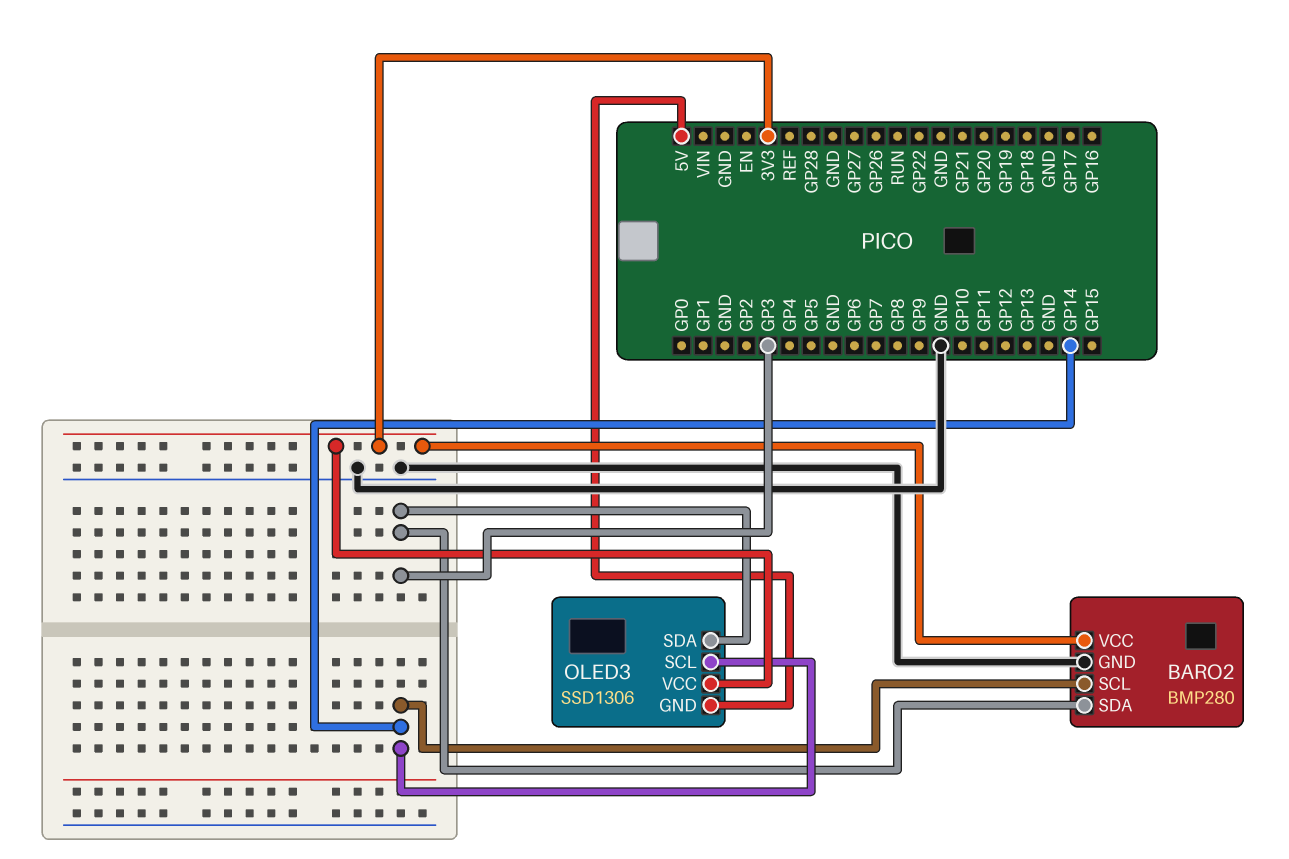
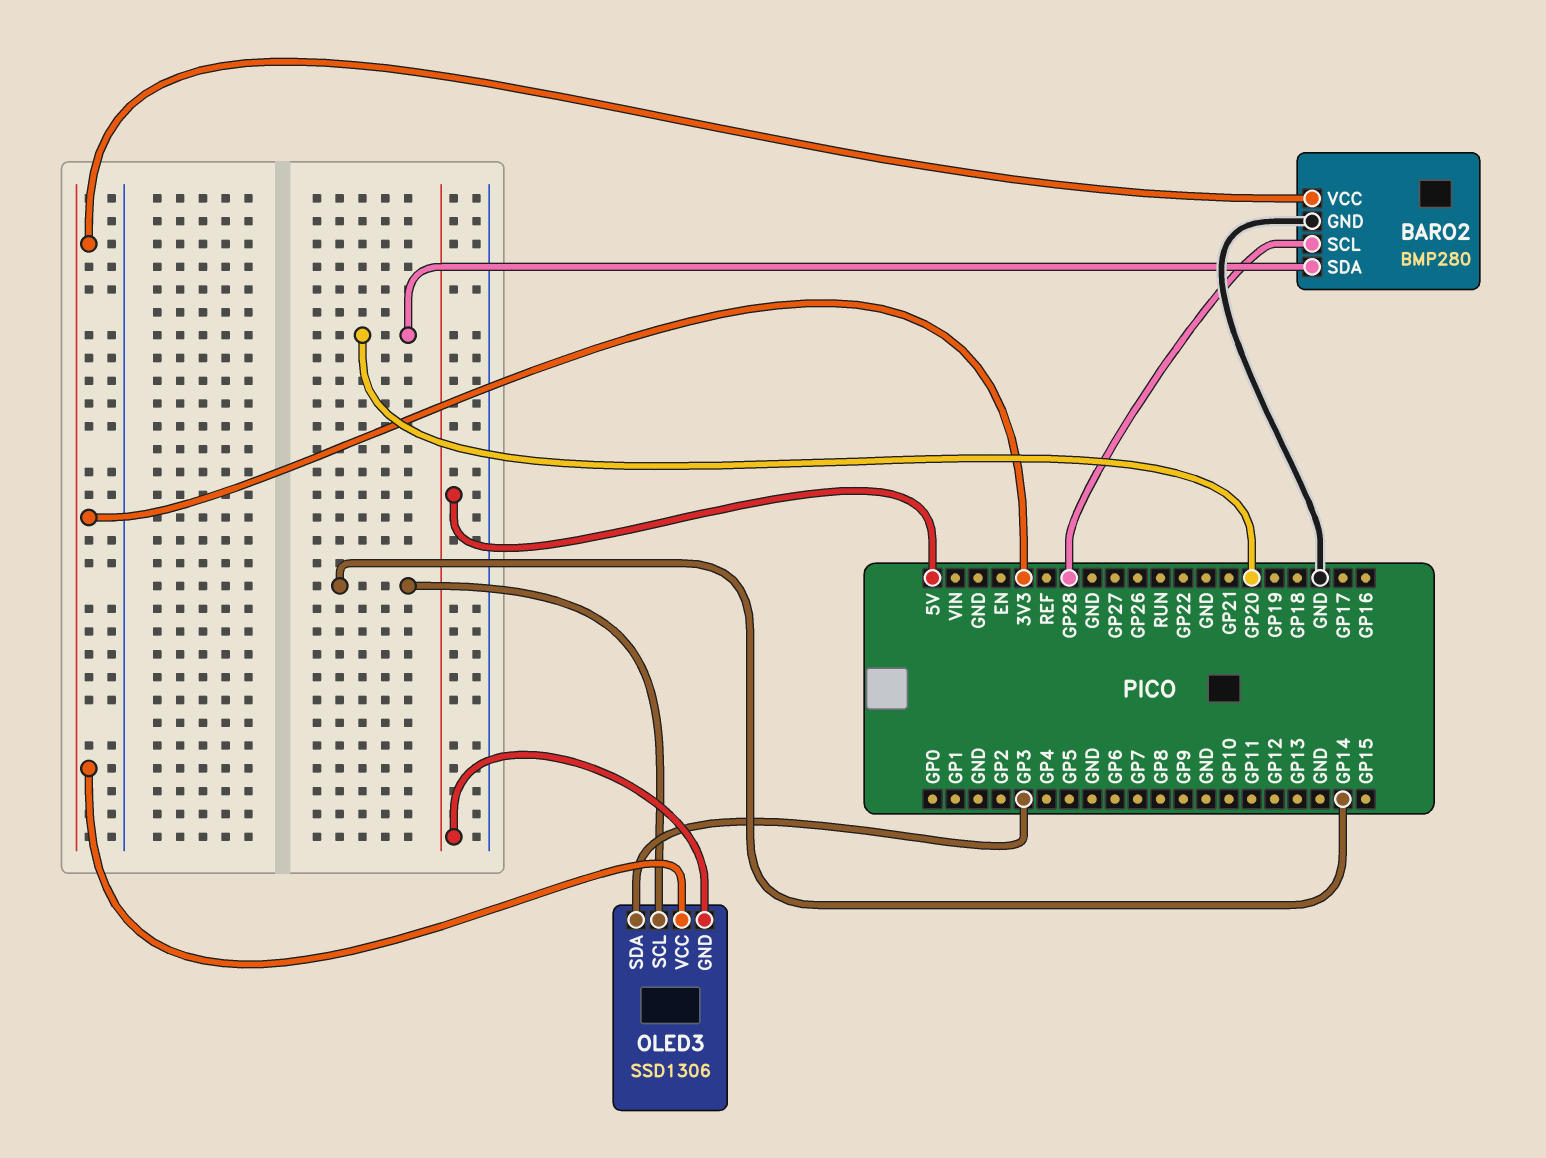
BARO2 pin SCL: GP14 -> GP28
BARO2 pin SDA: GP3 -> GP20

